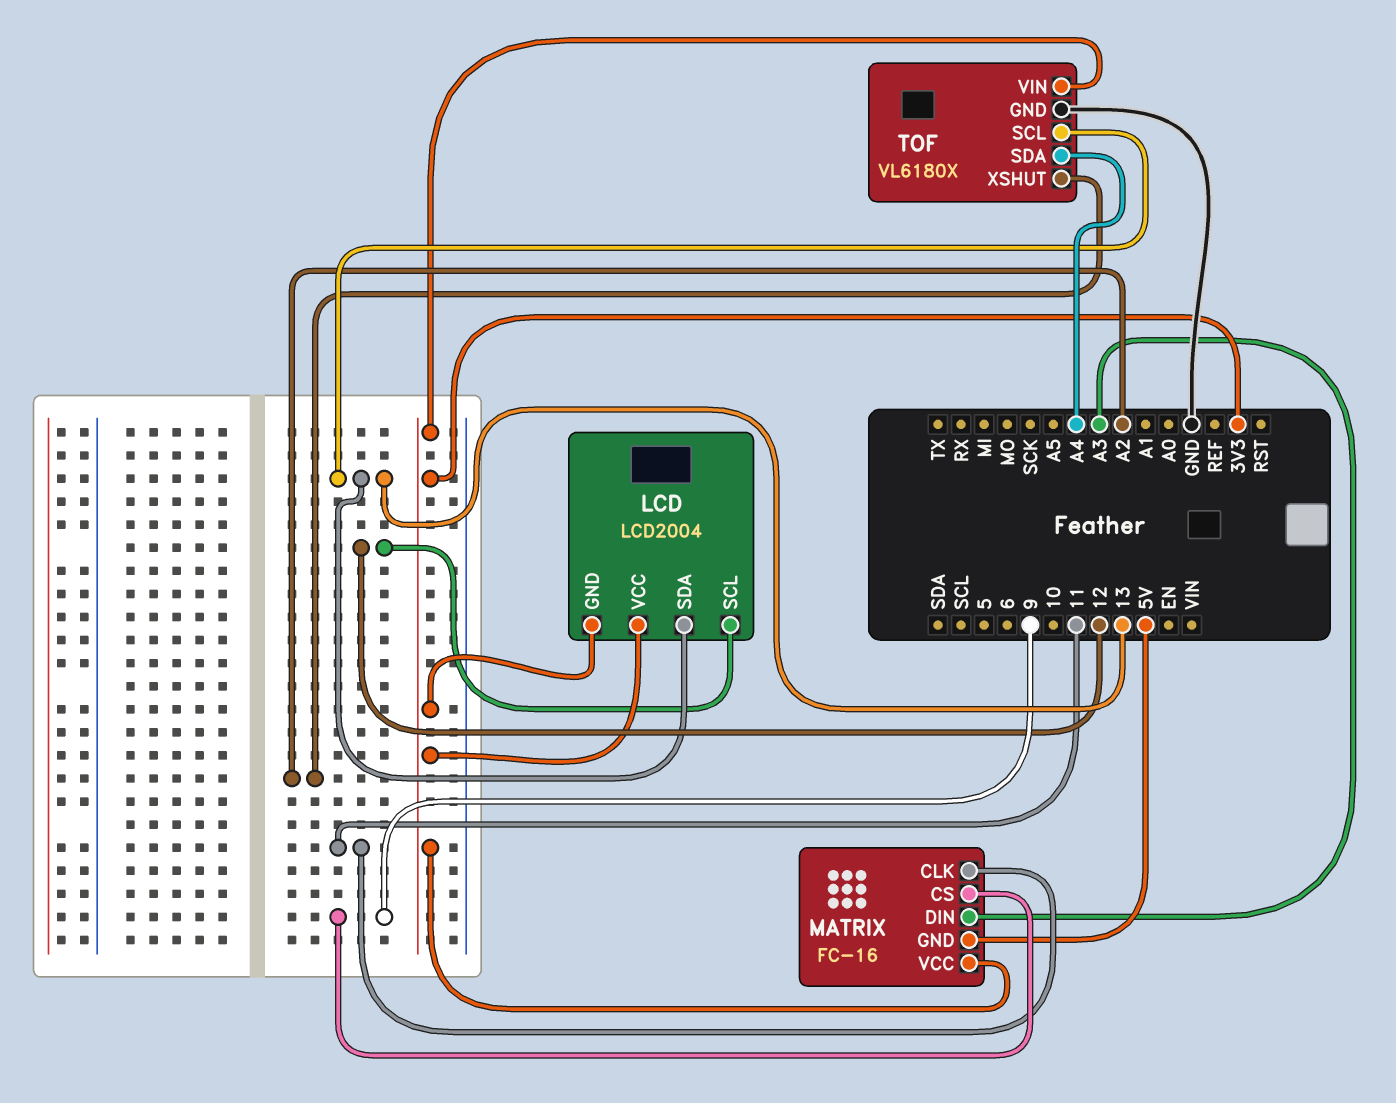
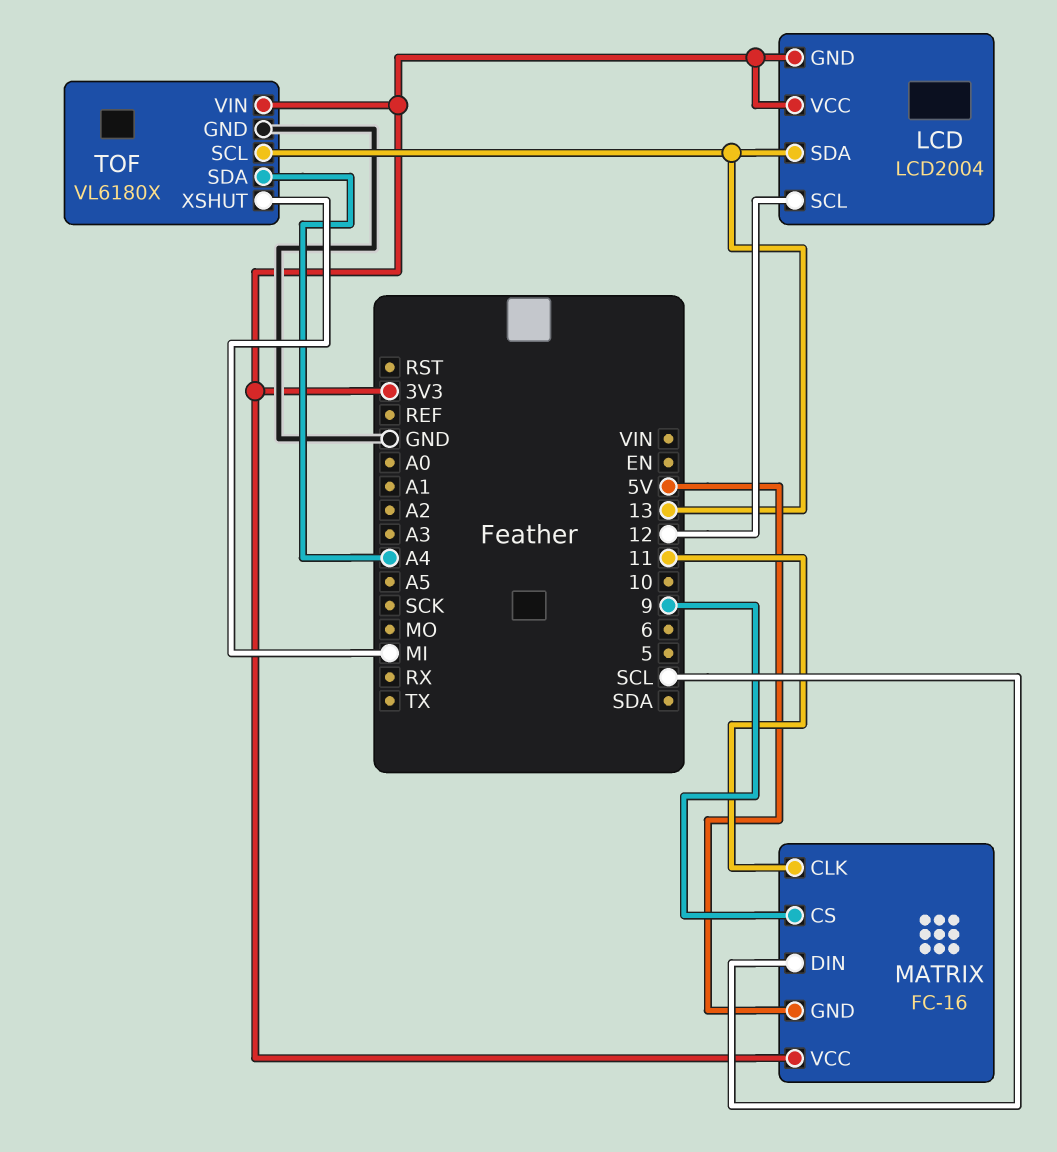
MATRIX pin DIN: A3 -> SCL
TOF pin XSHUT: A2 -> MI

